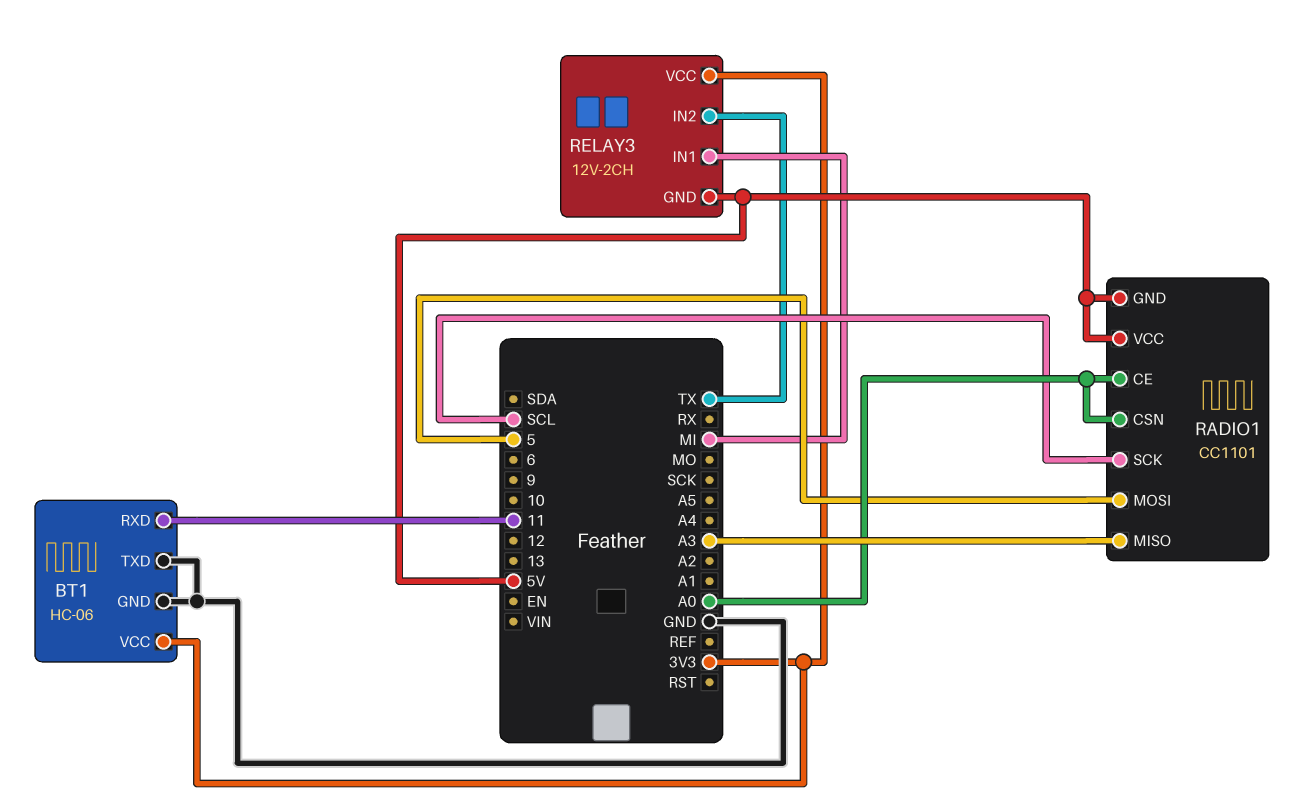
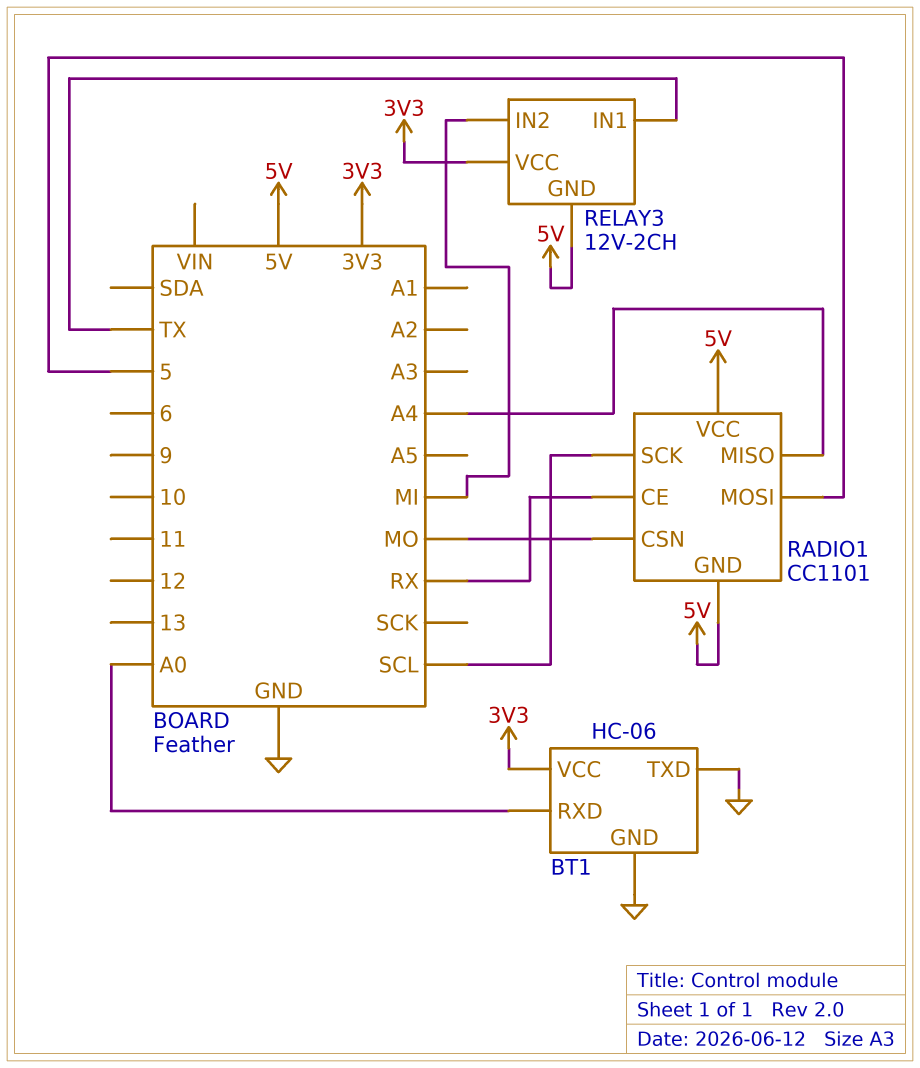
BT1 pin RXD: 11 -> A0
RADIO1 pin CE: A0 -> RX
RADIO1 pin CSN: A0 -> MO
RADIO1 pin MISO: A3 -> A4
RELAY3 pin IN1: MI -> TX
RELAY3 pin IN2: TX -> MI

